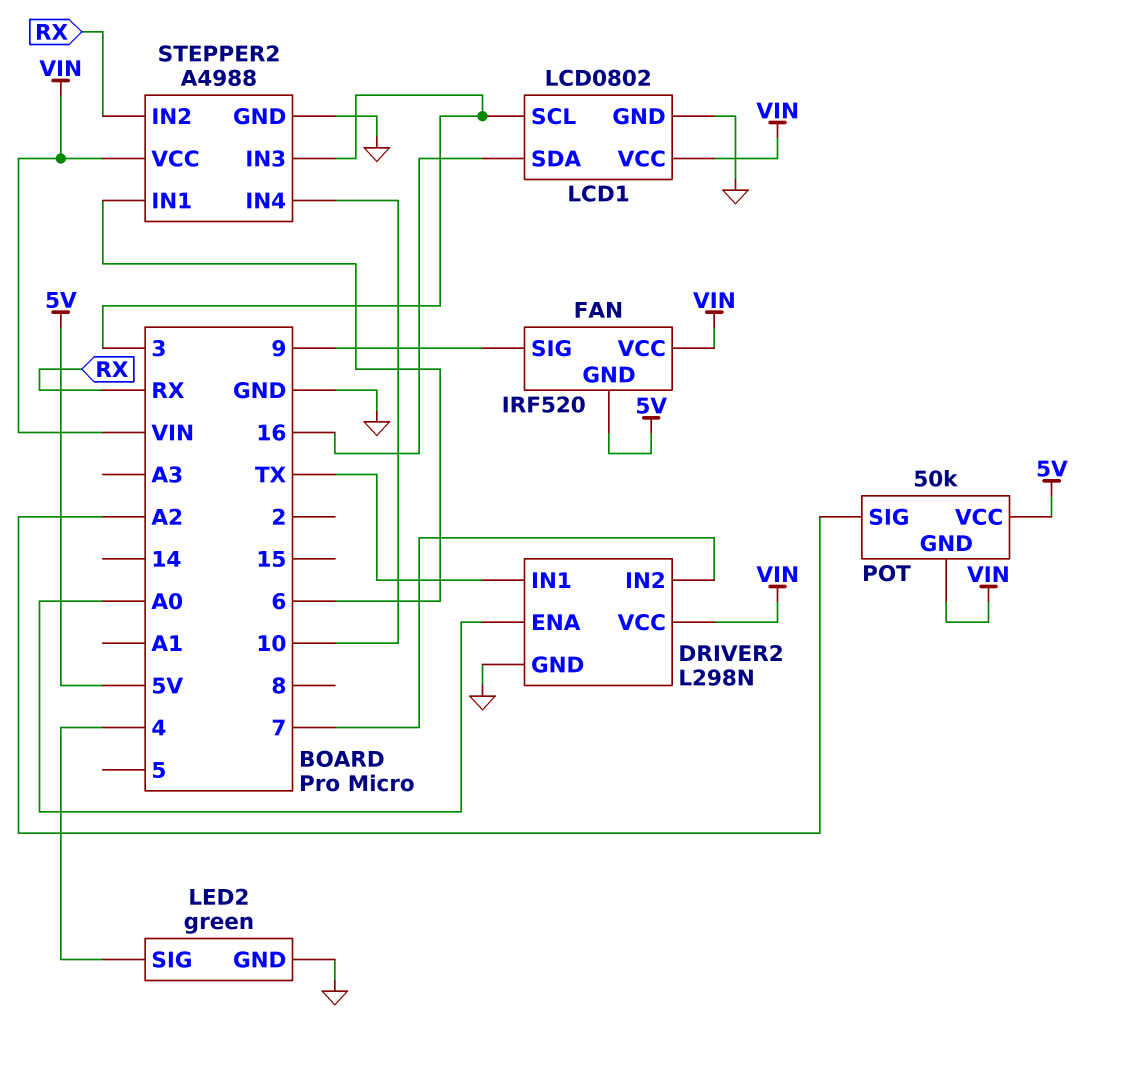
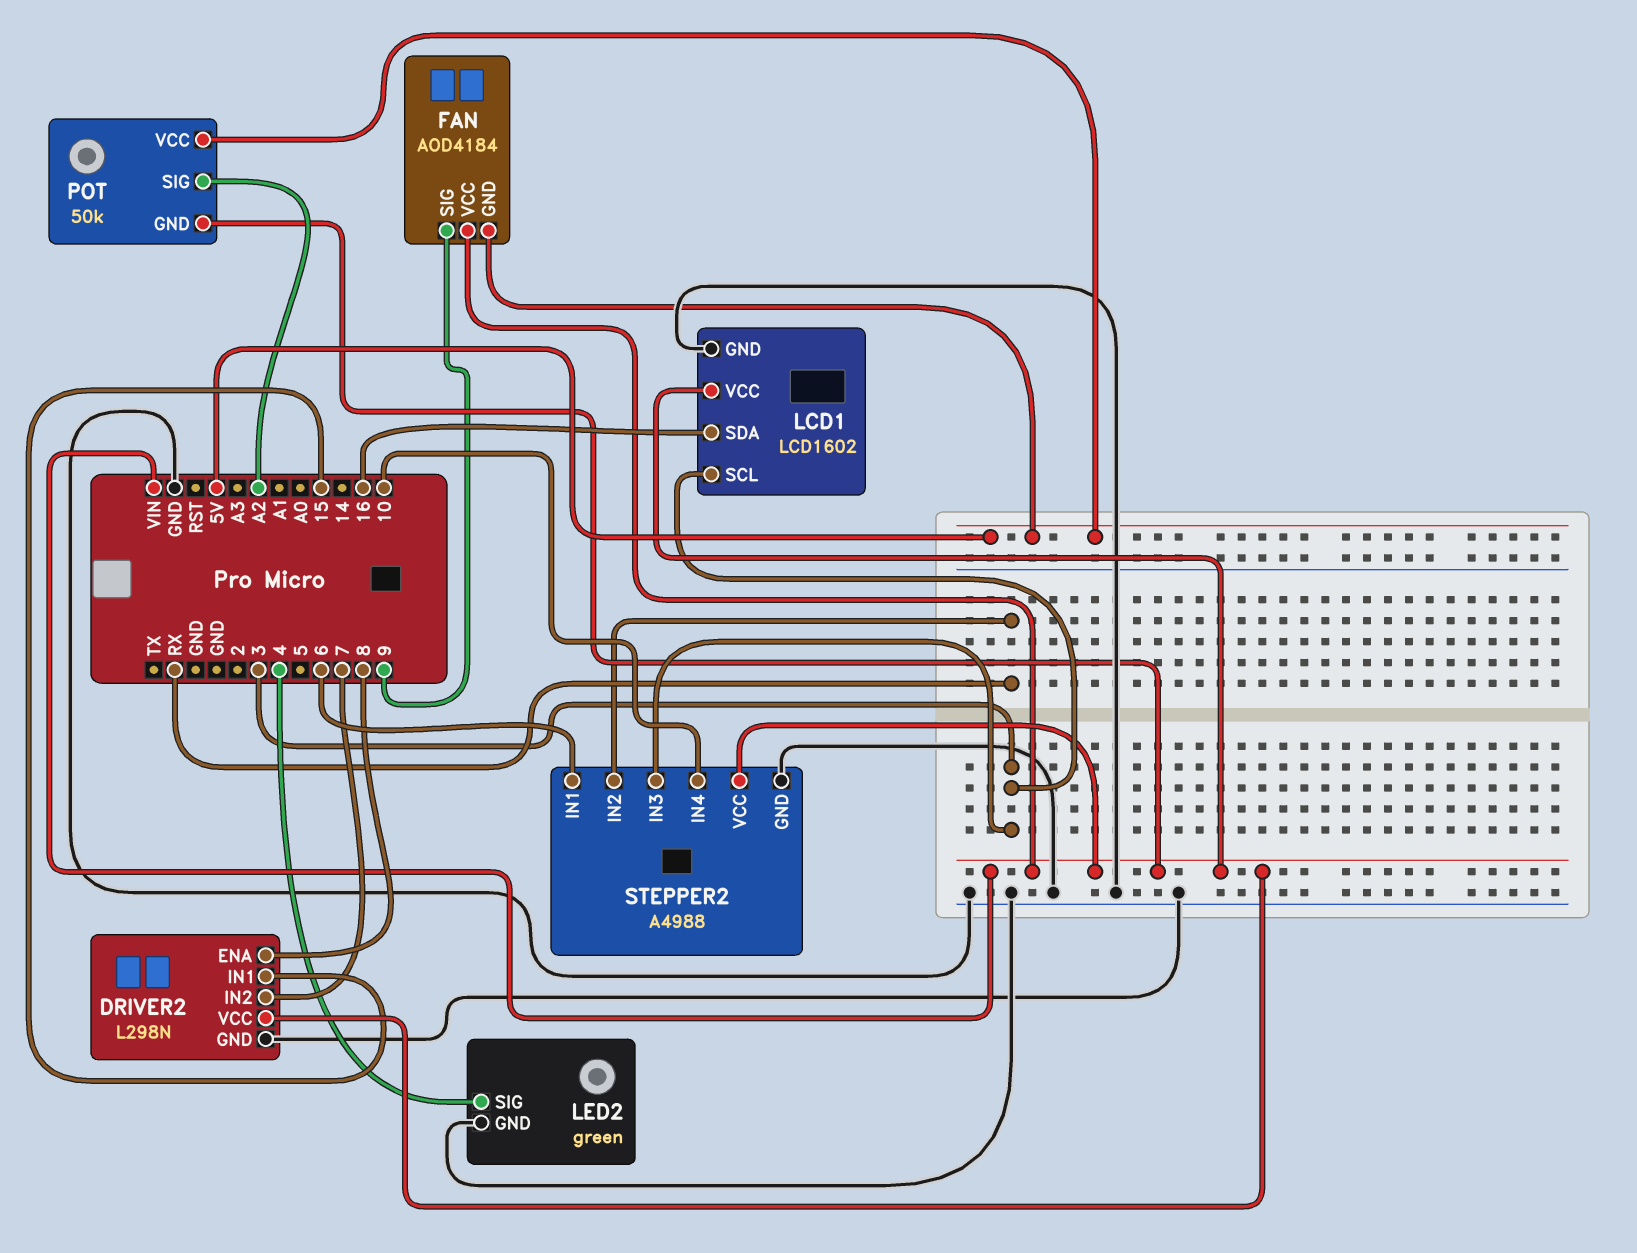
DRIVER2 pin ENA: A0 -> 8
DRIVER2 pin IN1: TX -> 15
FAN: IRF520 -> AOD4184
LCD1: LCD0802 -> LCD1602

